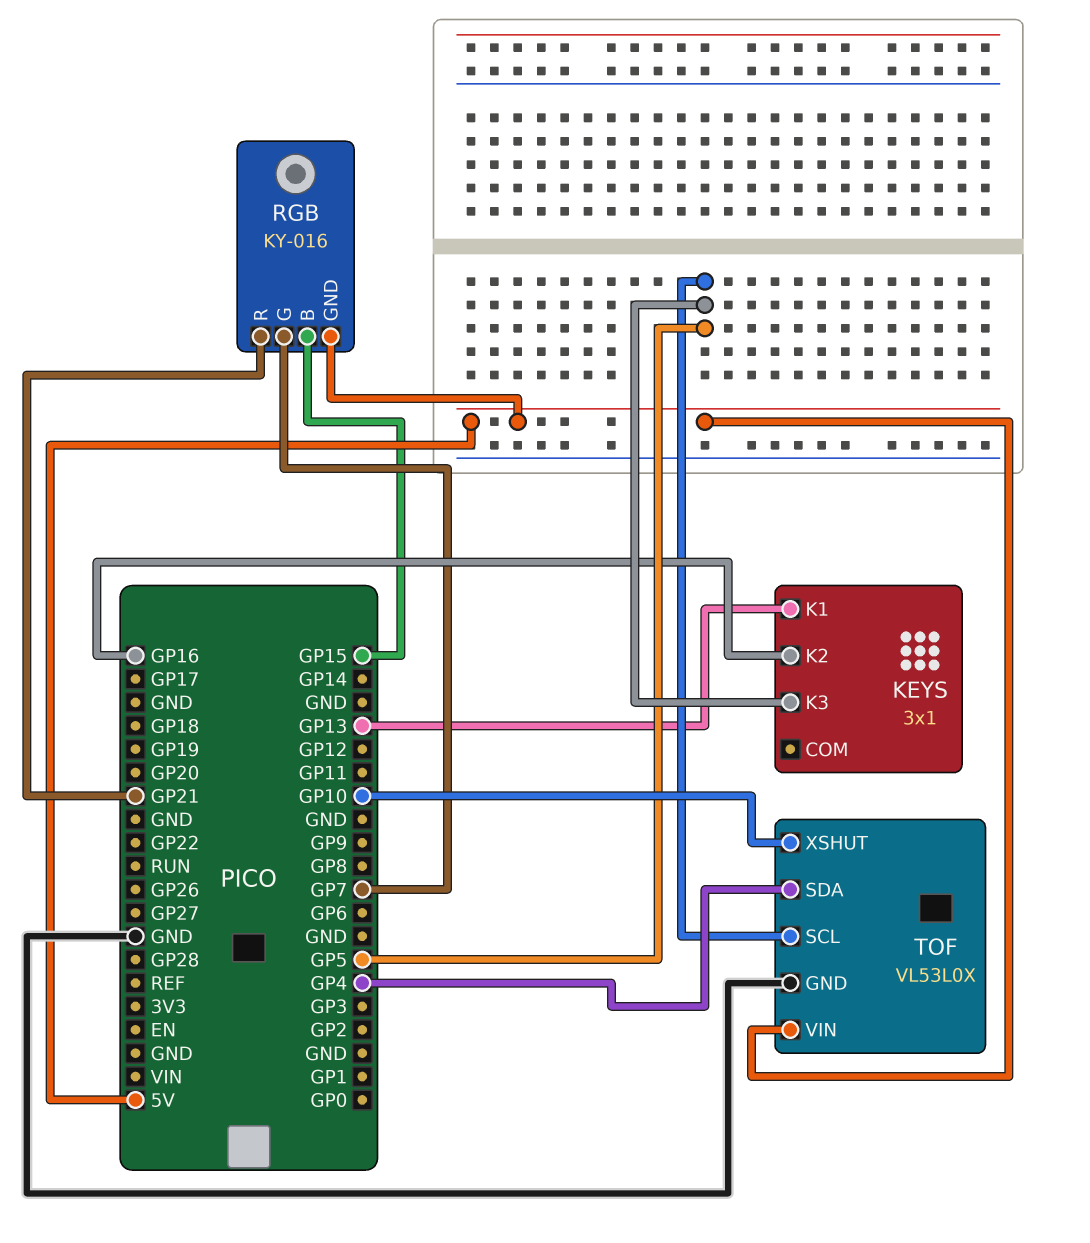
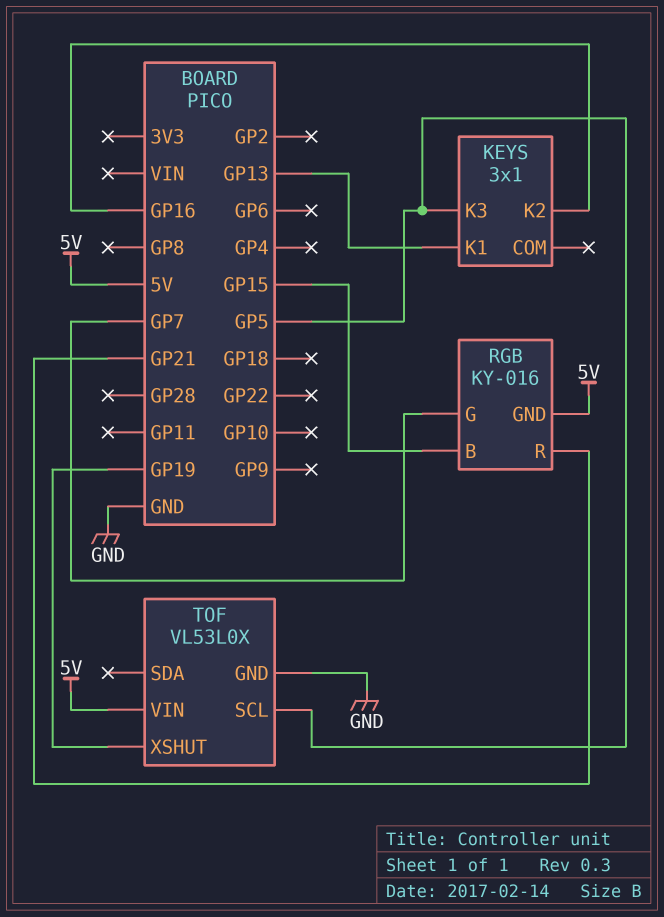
TOF pin SDA: GP4 -> none
TOF pin XSHUT: GP10 -> GP19

